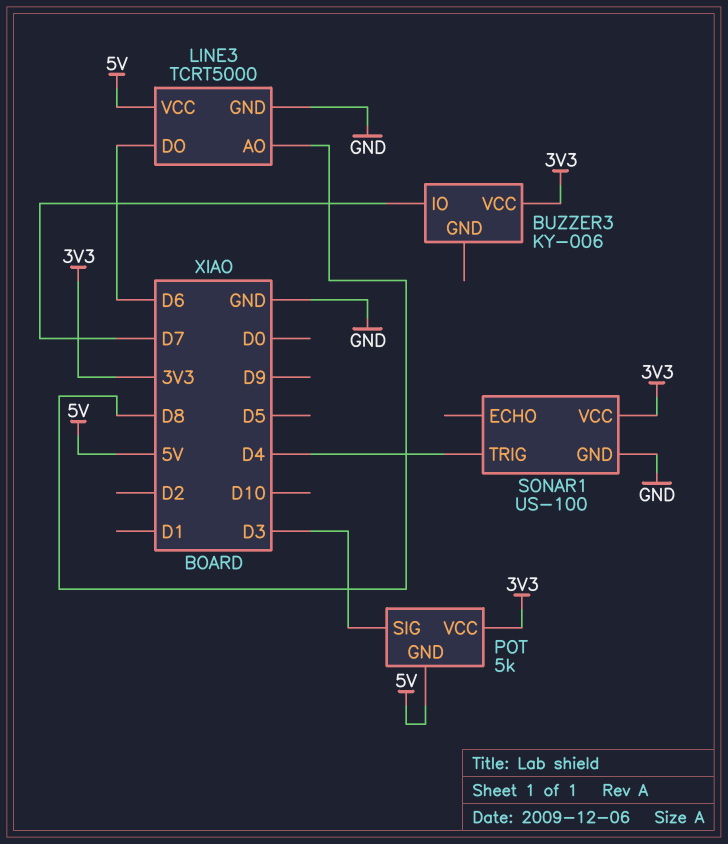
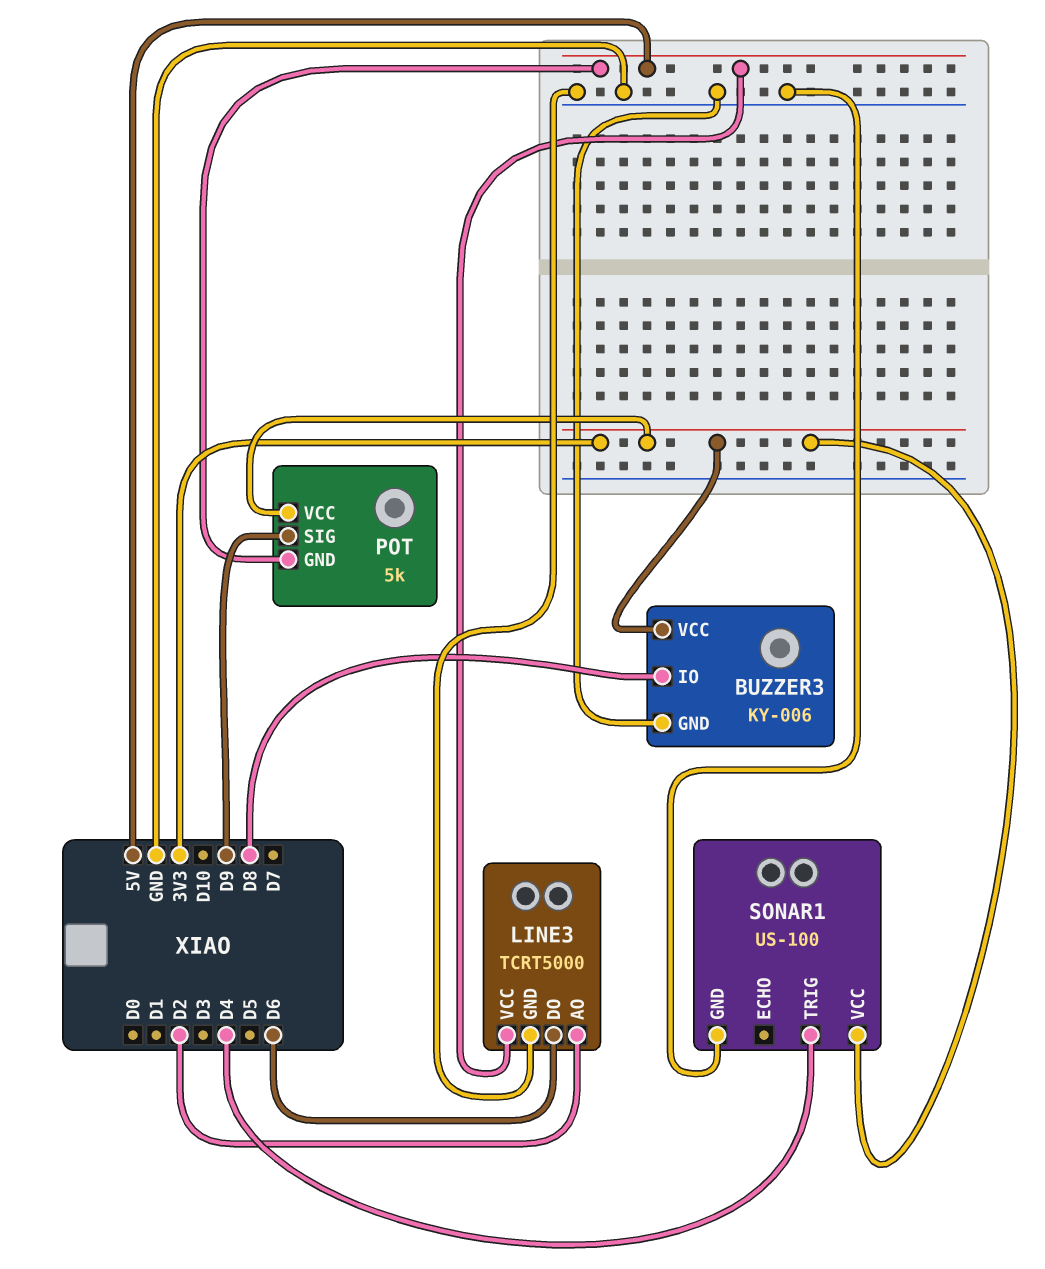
BUZZER3 pin GND: none -> GND
BUZZER3 pin IO: D7 -> D8
LINE3 pin AO: D8 -> D2
POT pin SIG: D3 -> D9

